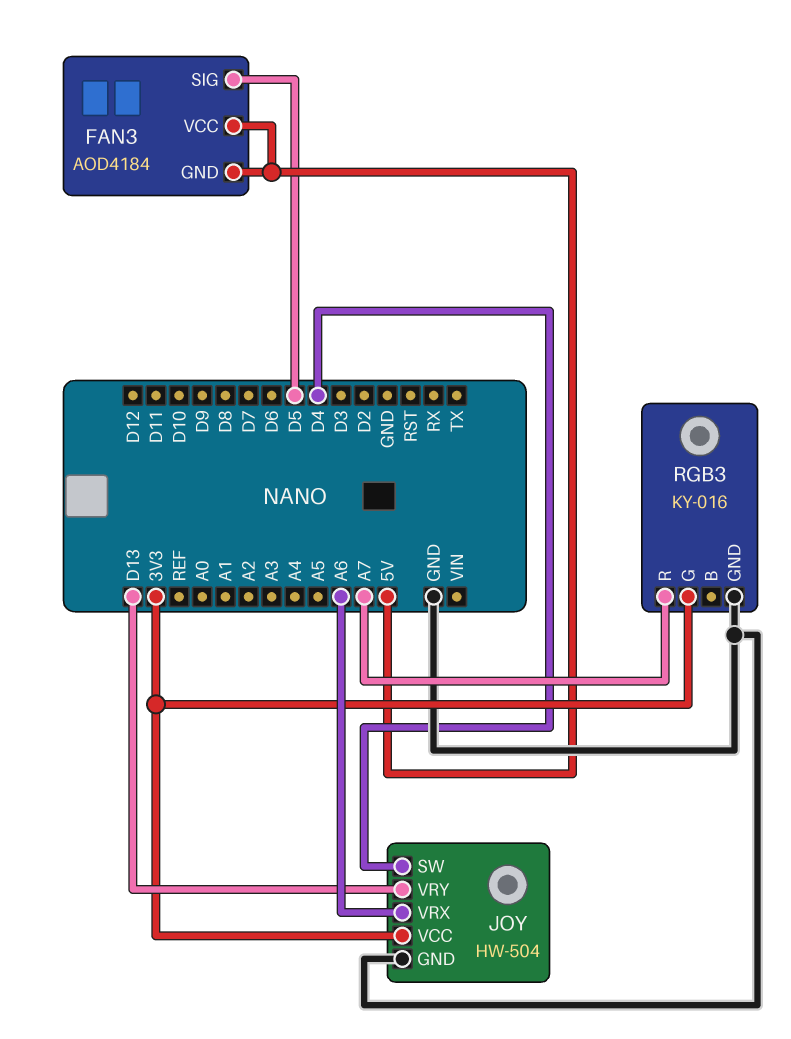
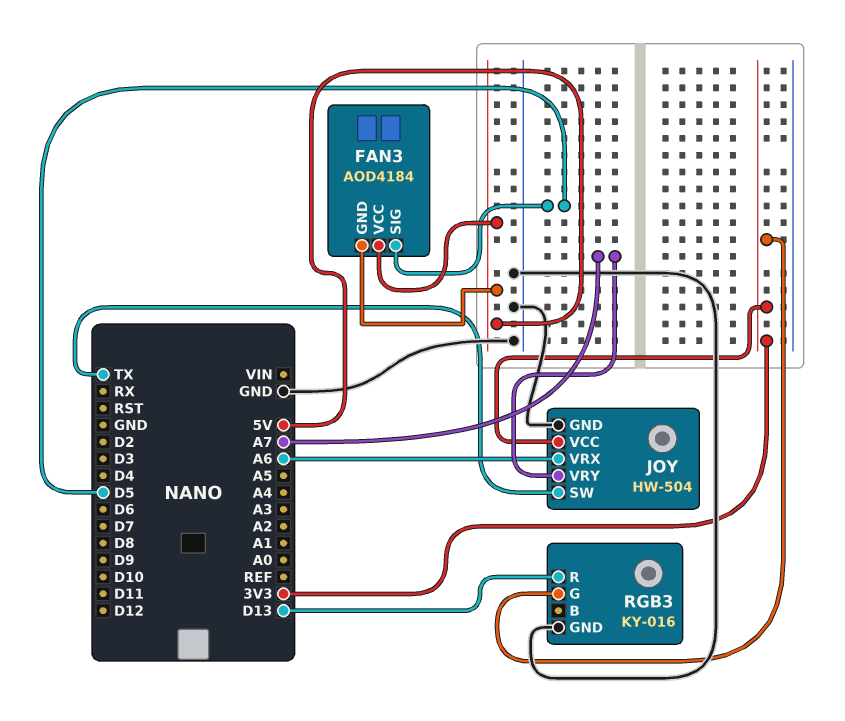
JOY pin SW: D4 -> TX
JOY pin VRY: D13 -> A7
RGB3 pin R: A7 -> D13

